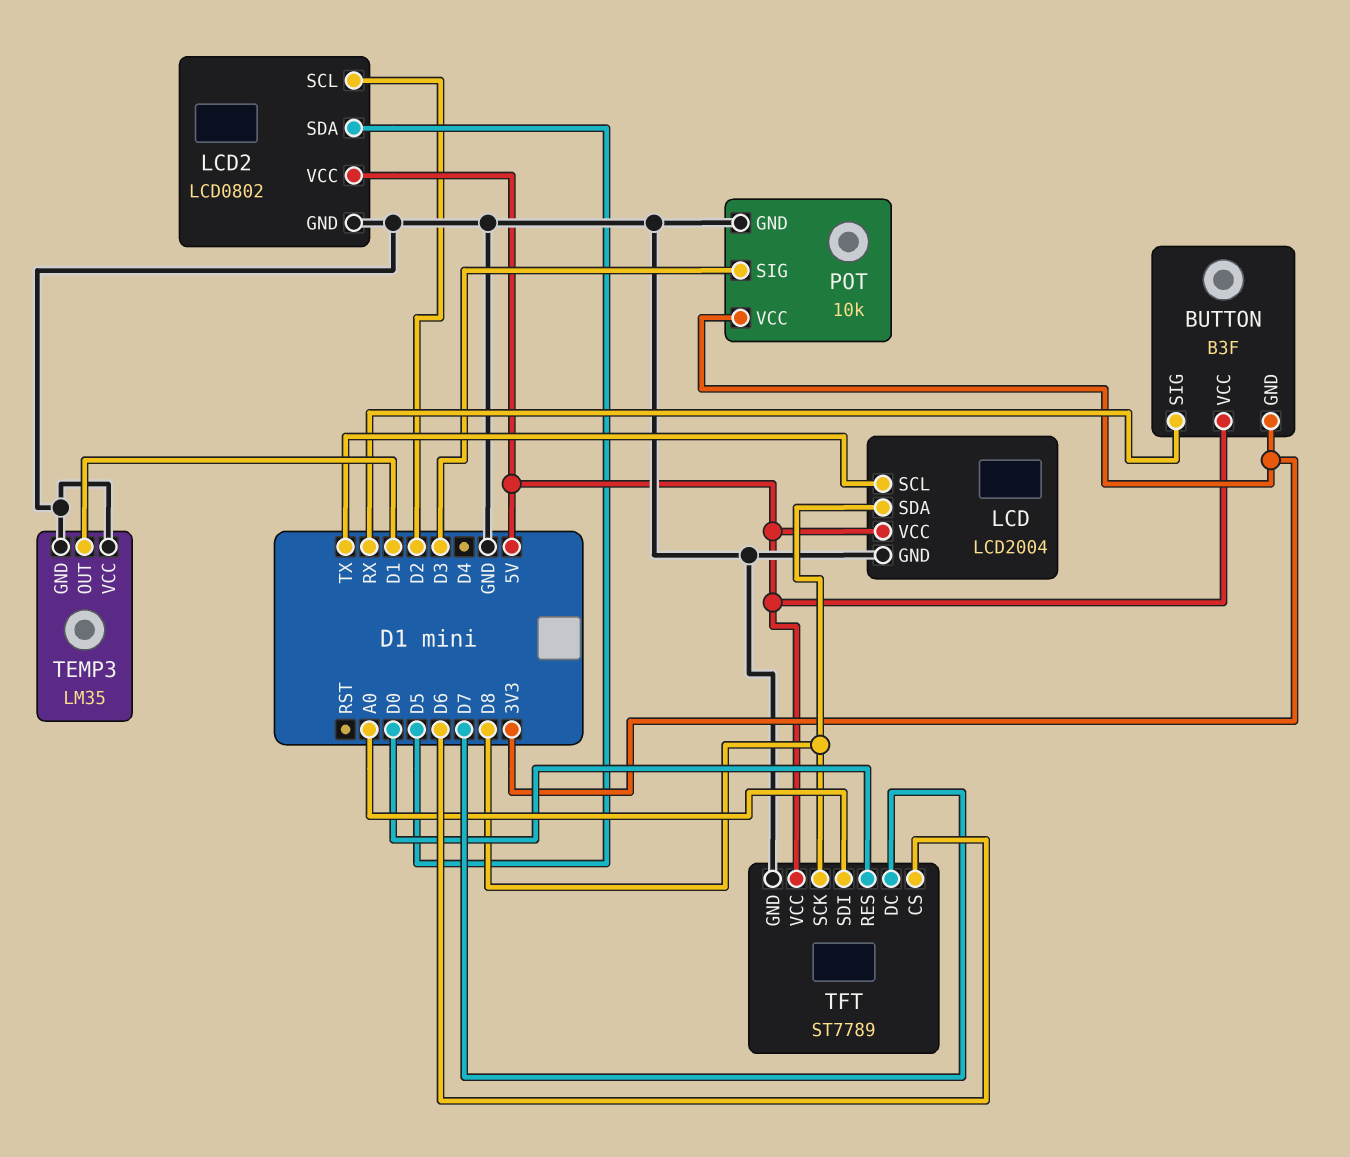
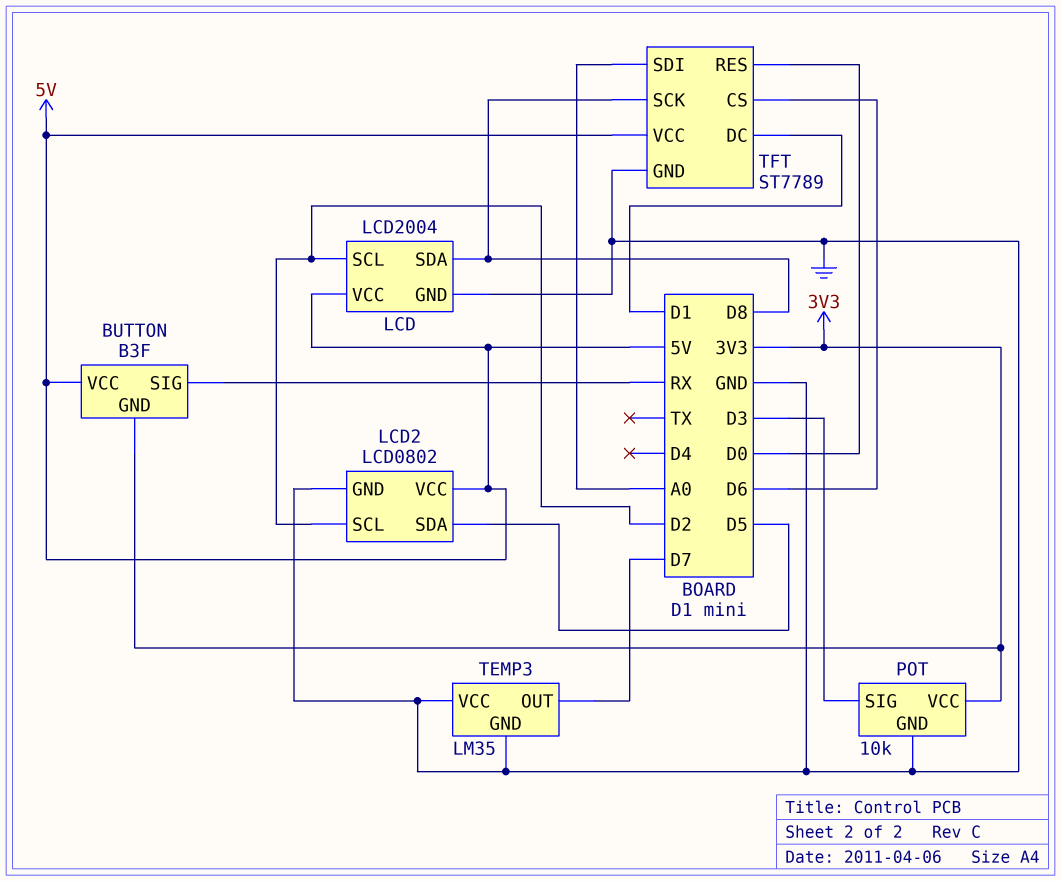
LCD pin SCL: TX -> D2
TEMP3 pin OUT: D1 -> D7
TFT pin DC: D7 -> D1

